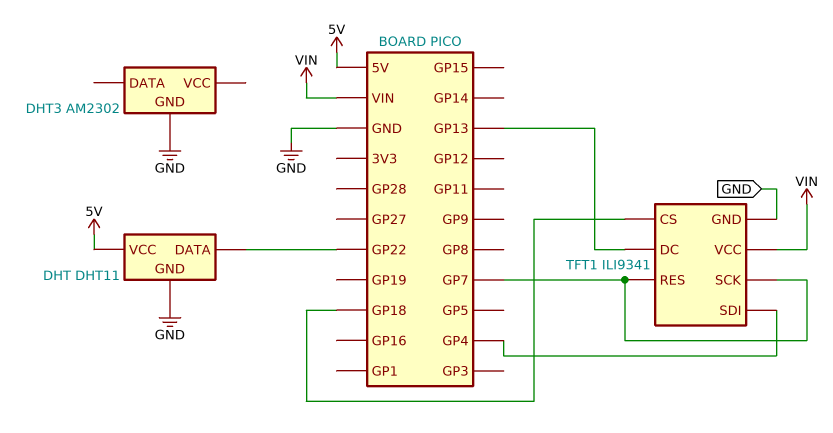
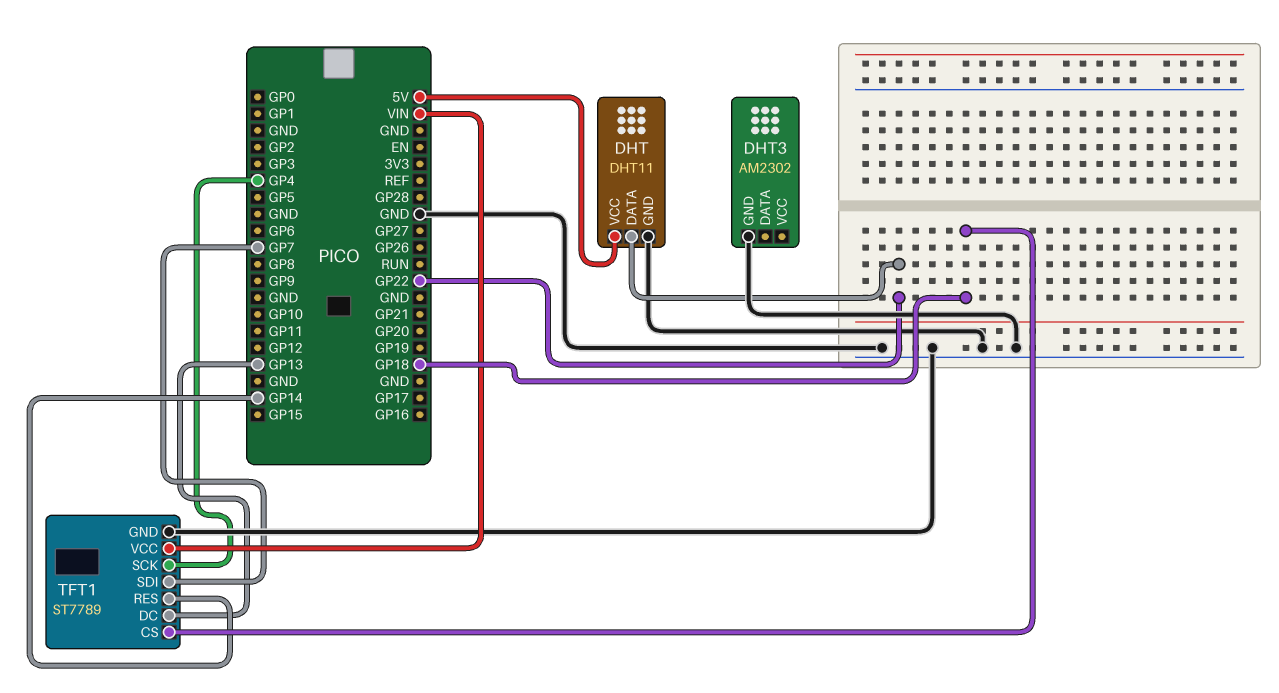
TFT1: ILI9341 -> ST7789
TFT1 pin RES: GP7 -> GP14
TFT1 pin SCK: GP7 -> GP4
TFT1 pin SDI: GP4 -> GP7

